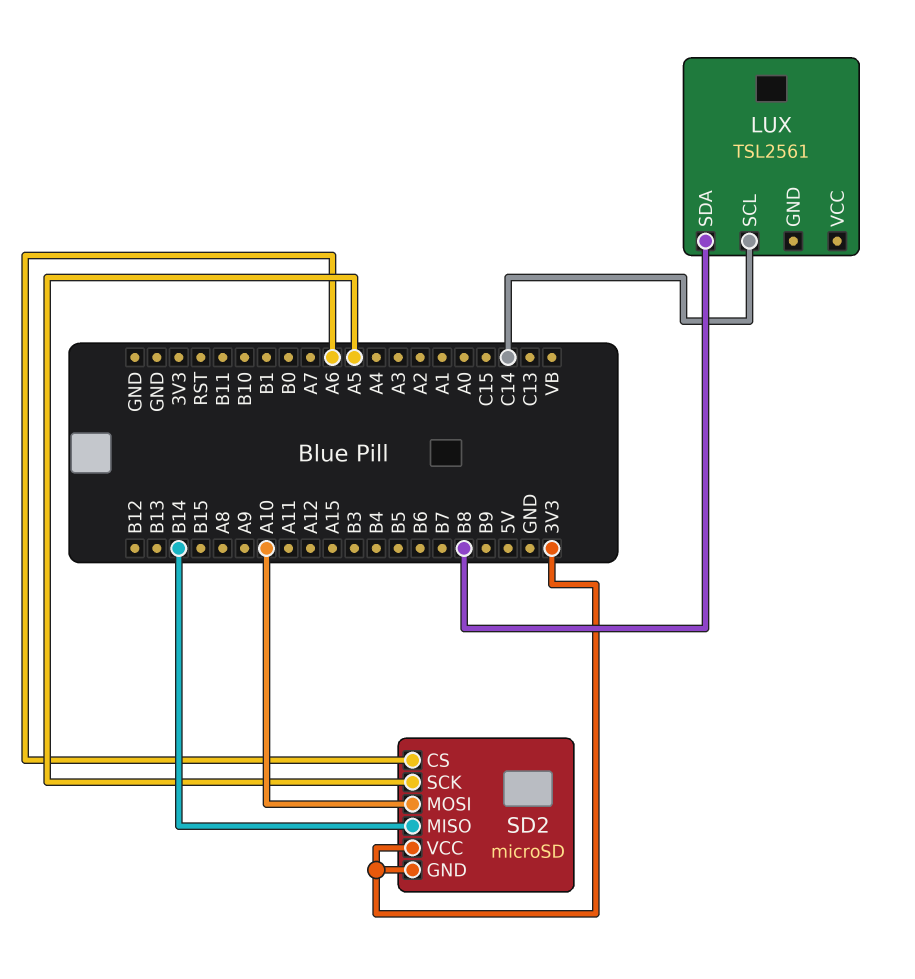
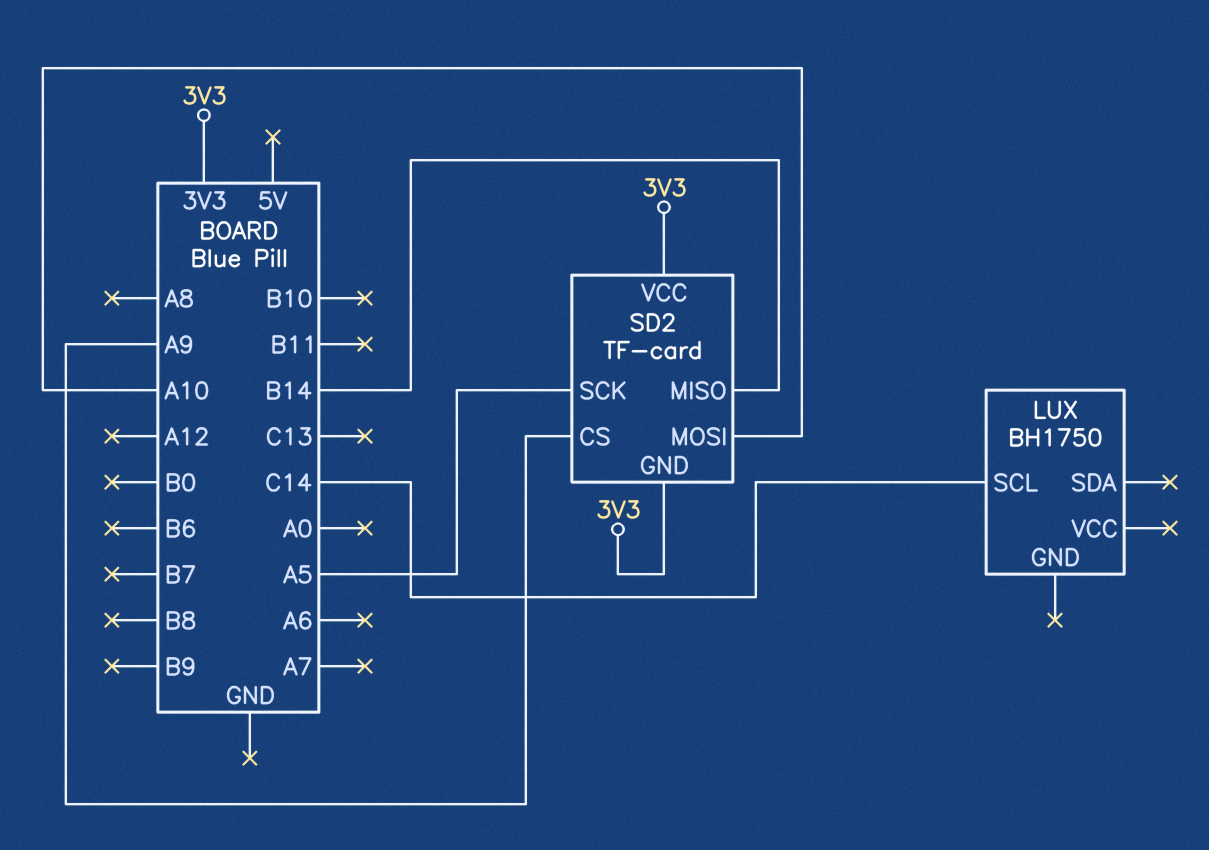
LUX: TSL2561 -> BH1750
LUX pin SDA: B8 -> none
SD2: microSD -> TF-card
SD2 pin CS: A6 -> A9

